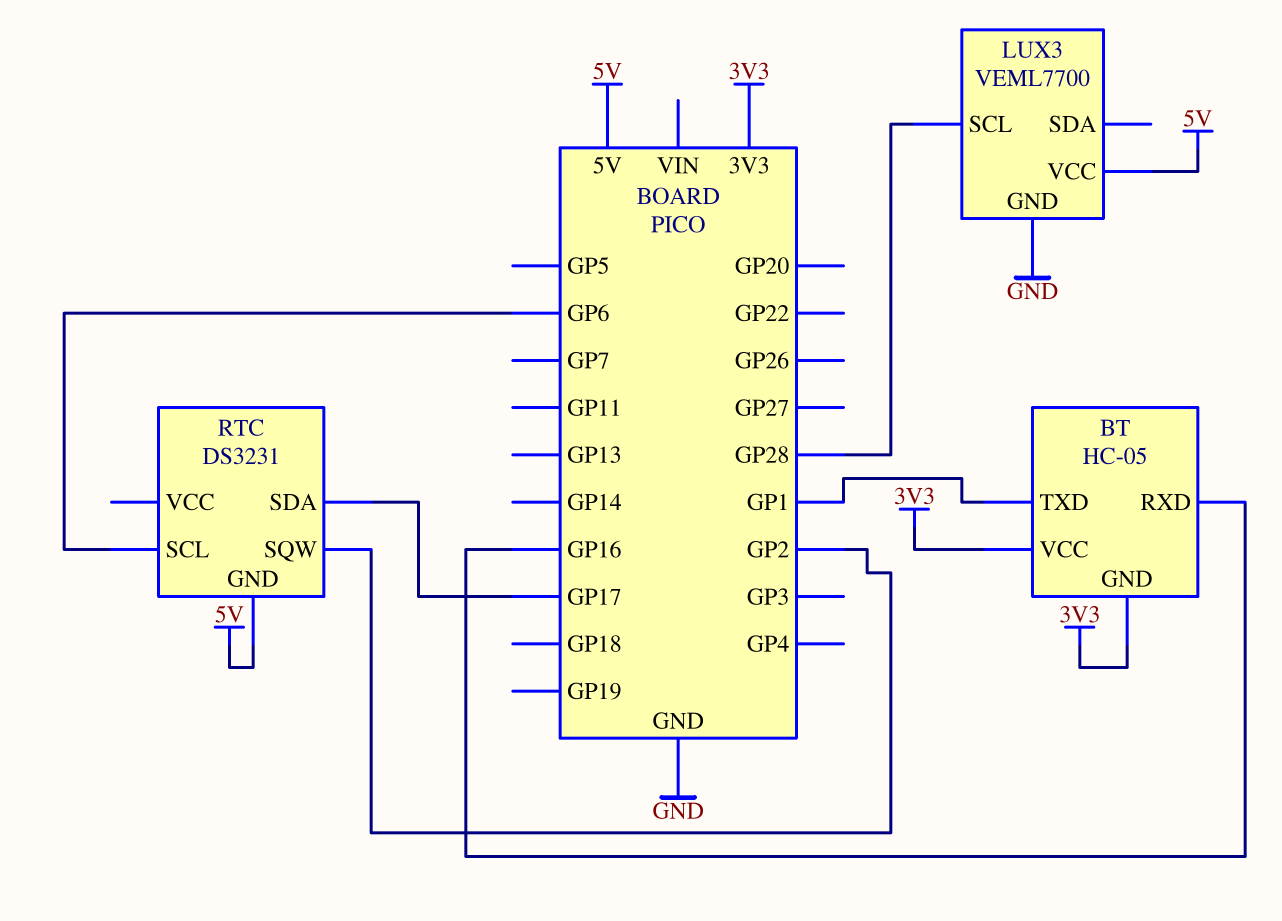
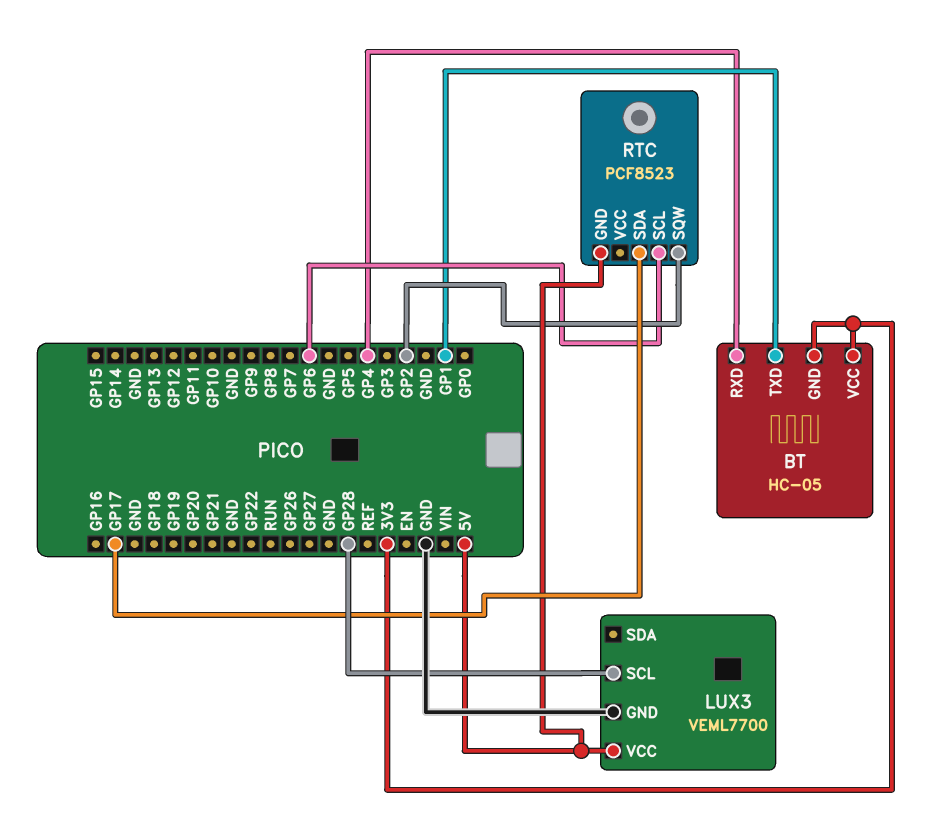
BT pin RXD: GP16 -> GP4
RTC: DS3231 -> PCF8523

